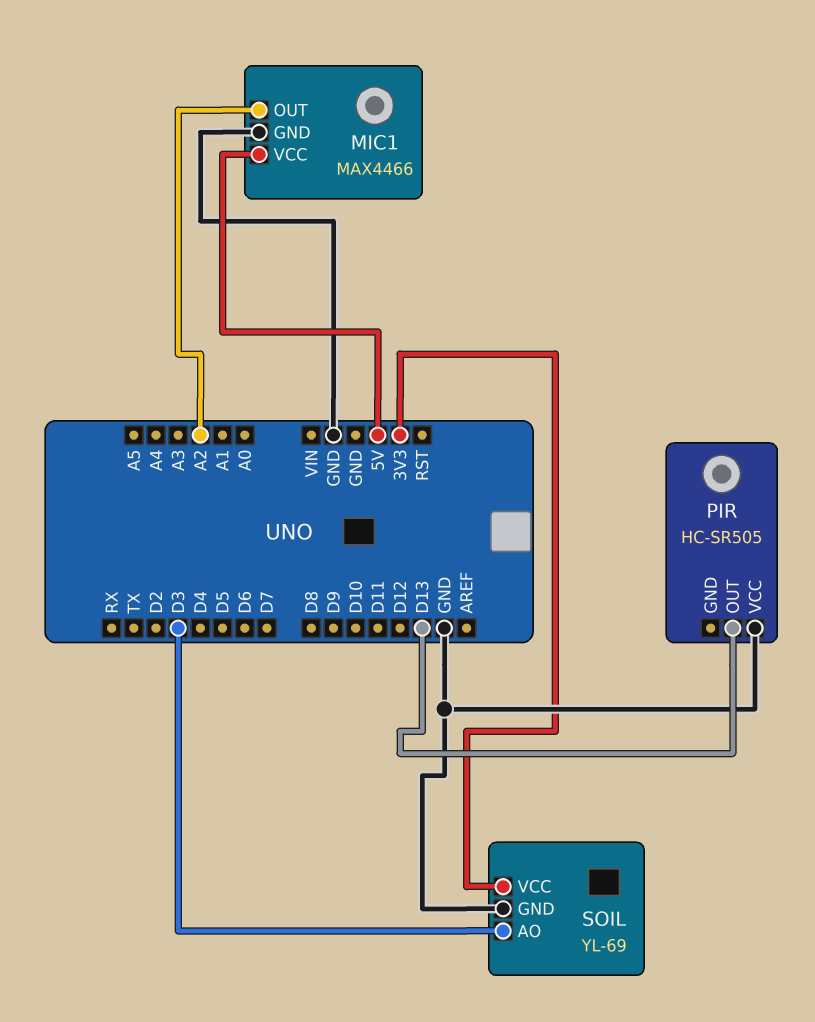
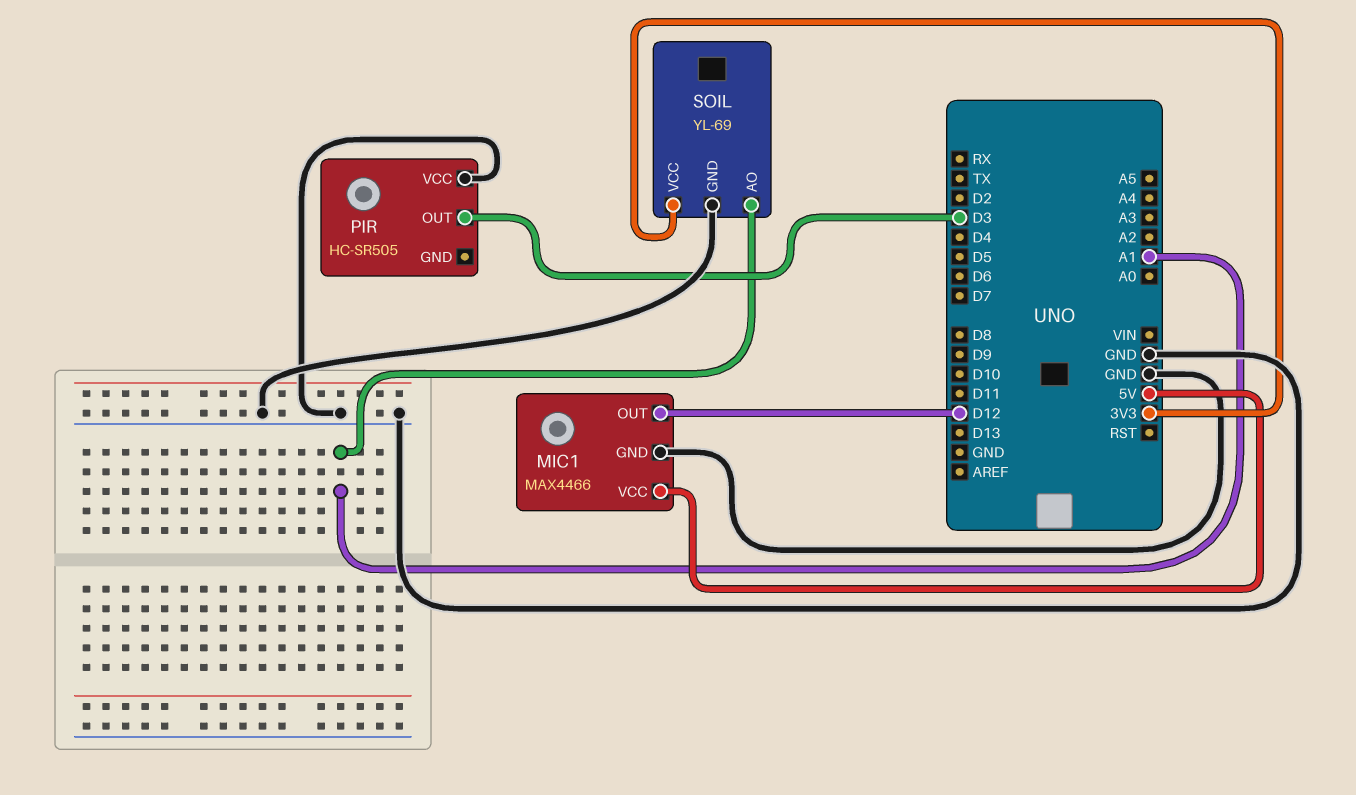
MIC1 pin OUT: A2 -> D12
PIR pin OUT: D13 -> D3
SOIL pin AO: D3 -> A1

